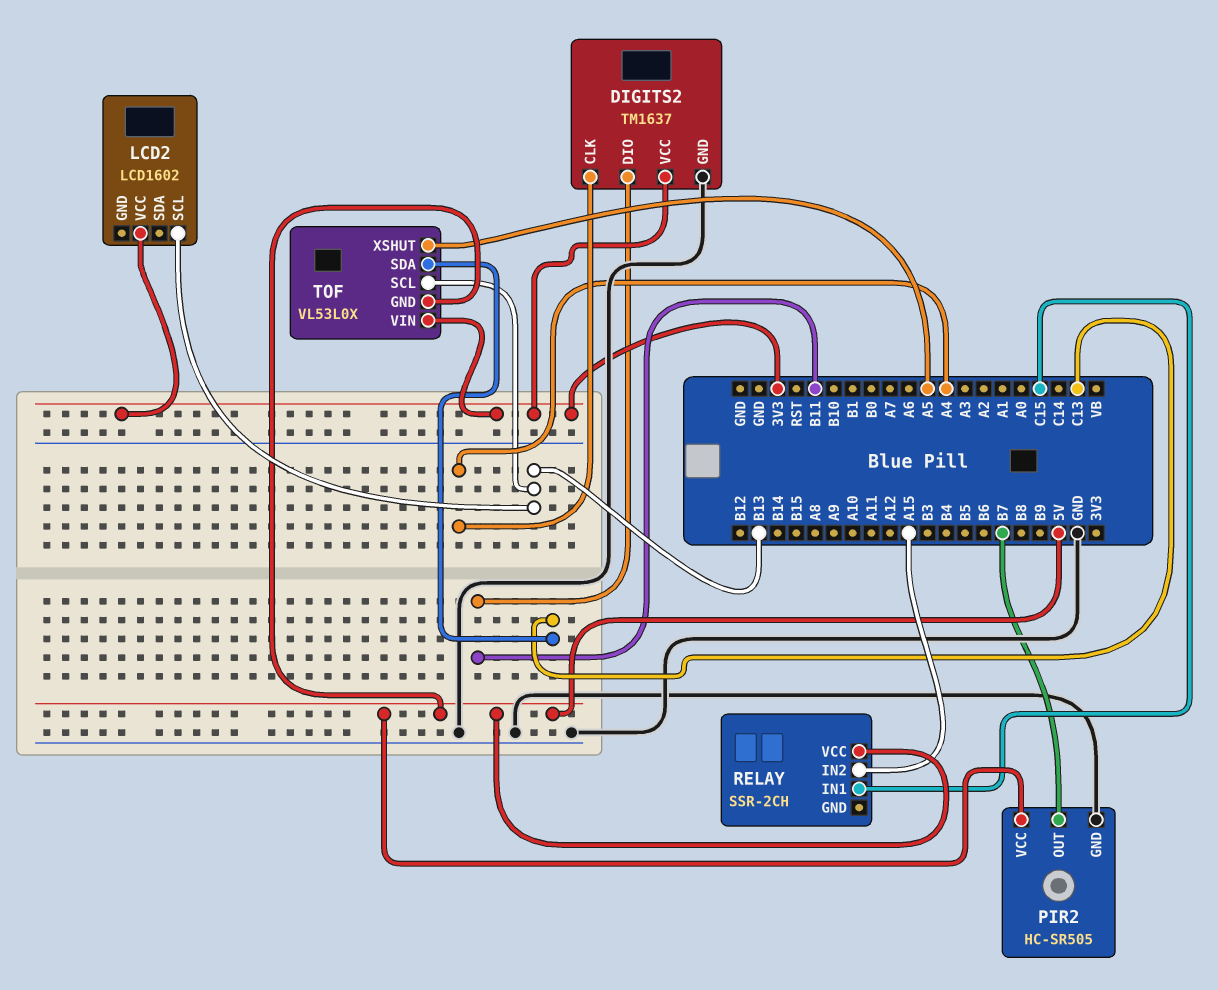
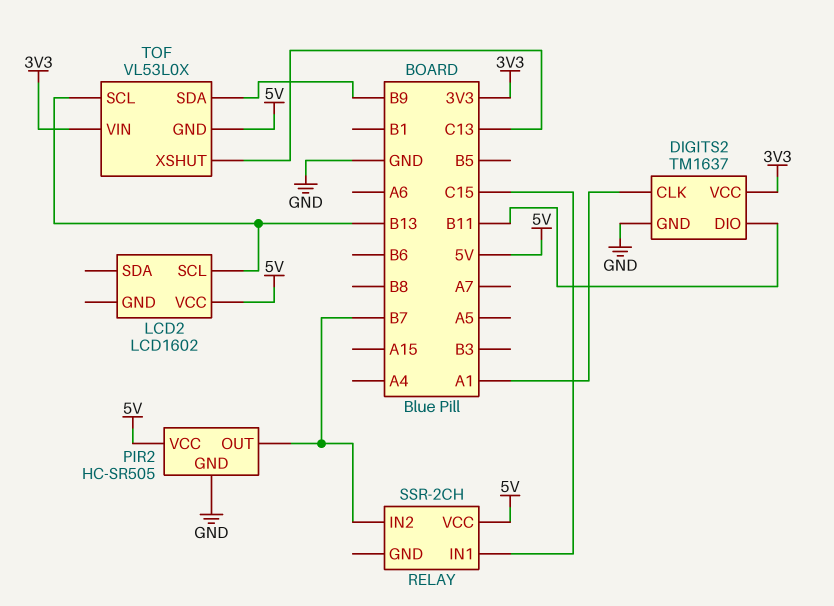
DIGITS2 pin CLK: A4 -> A1
LCD2 pin VCC: 3V3 -> 5V
RELAY pin IN2: A15 -> B7
TOF pin SDA: C13 -> B9
TOF pin XSHUT: A5 -> C13

